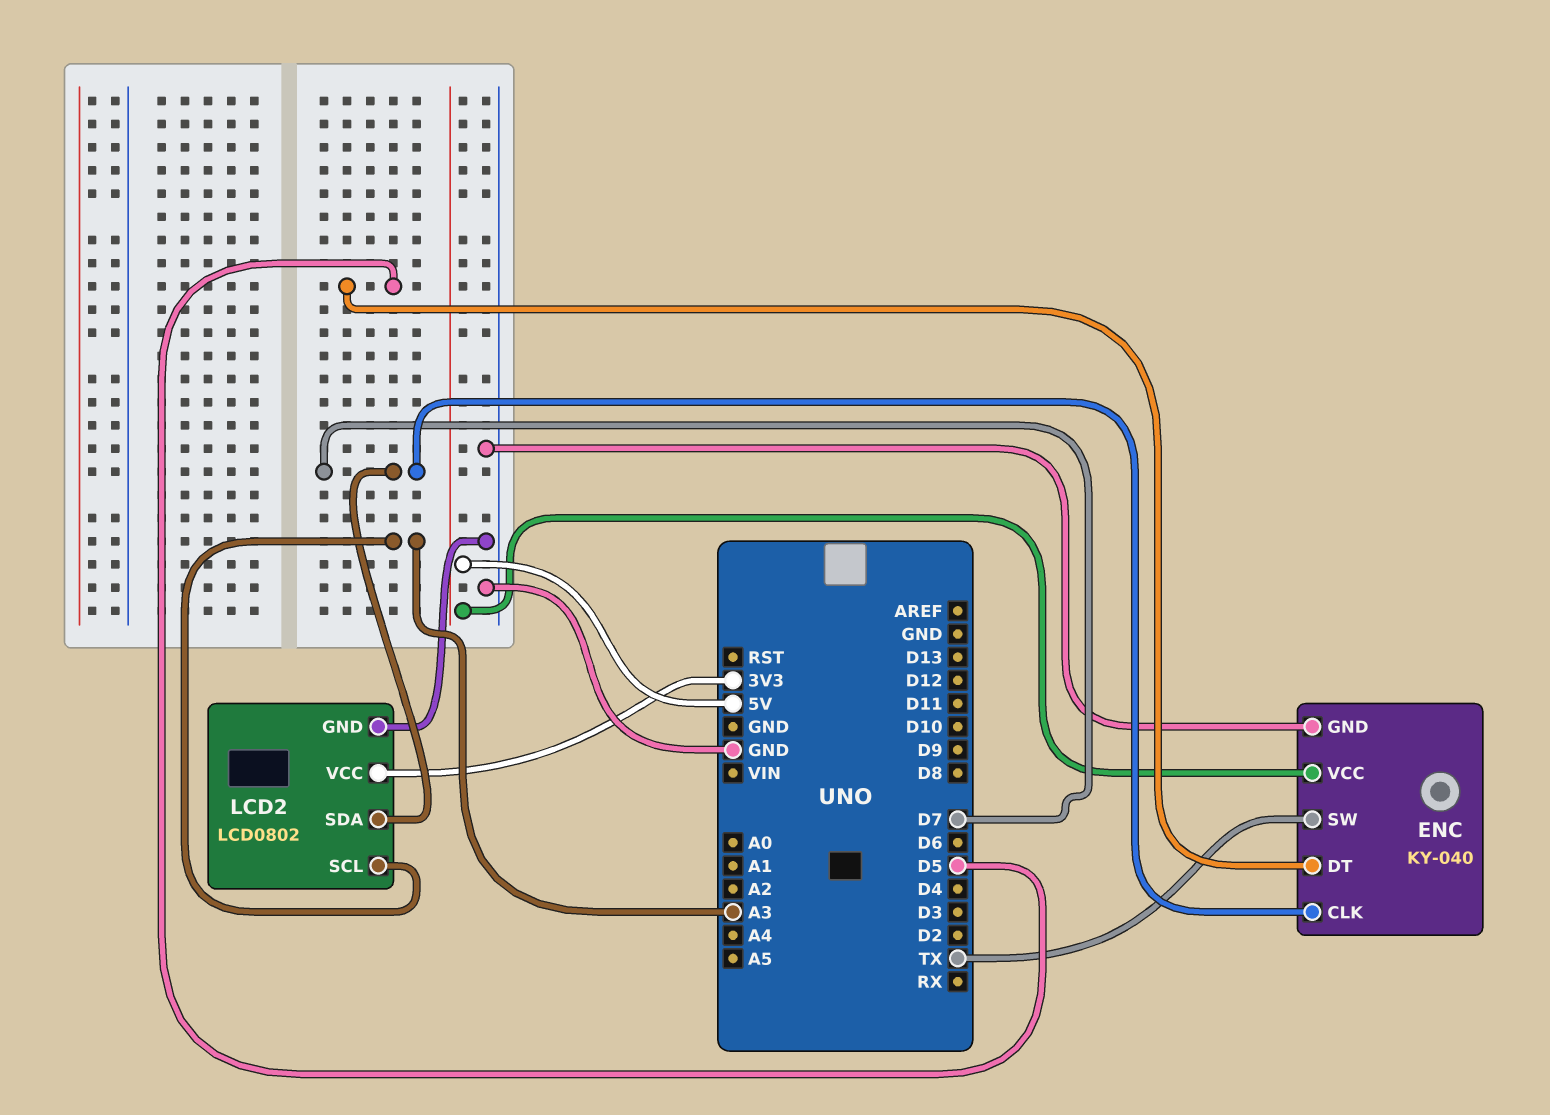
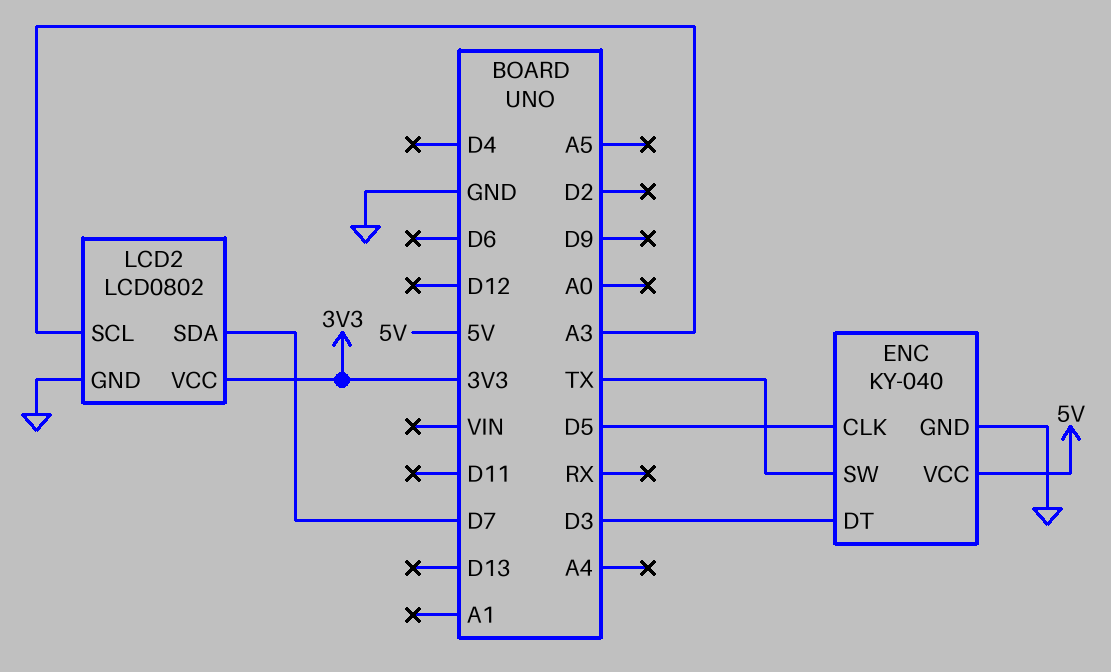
ENC pin CLK: D7 -> D5
ENC pin DT: D5 -> D3

